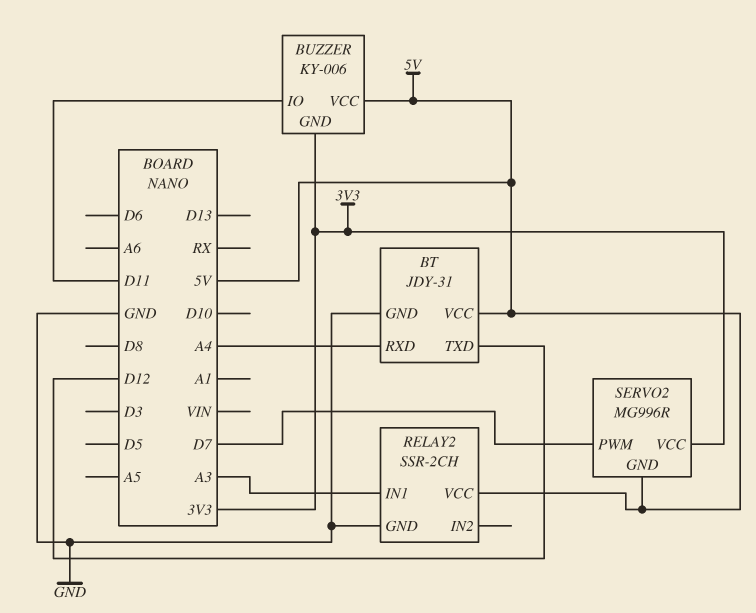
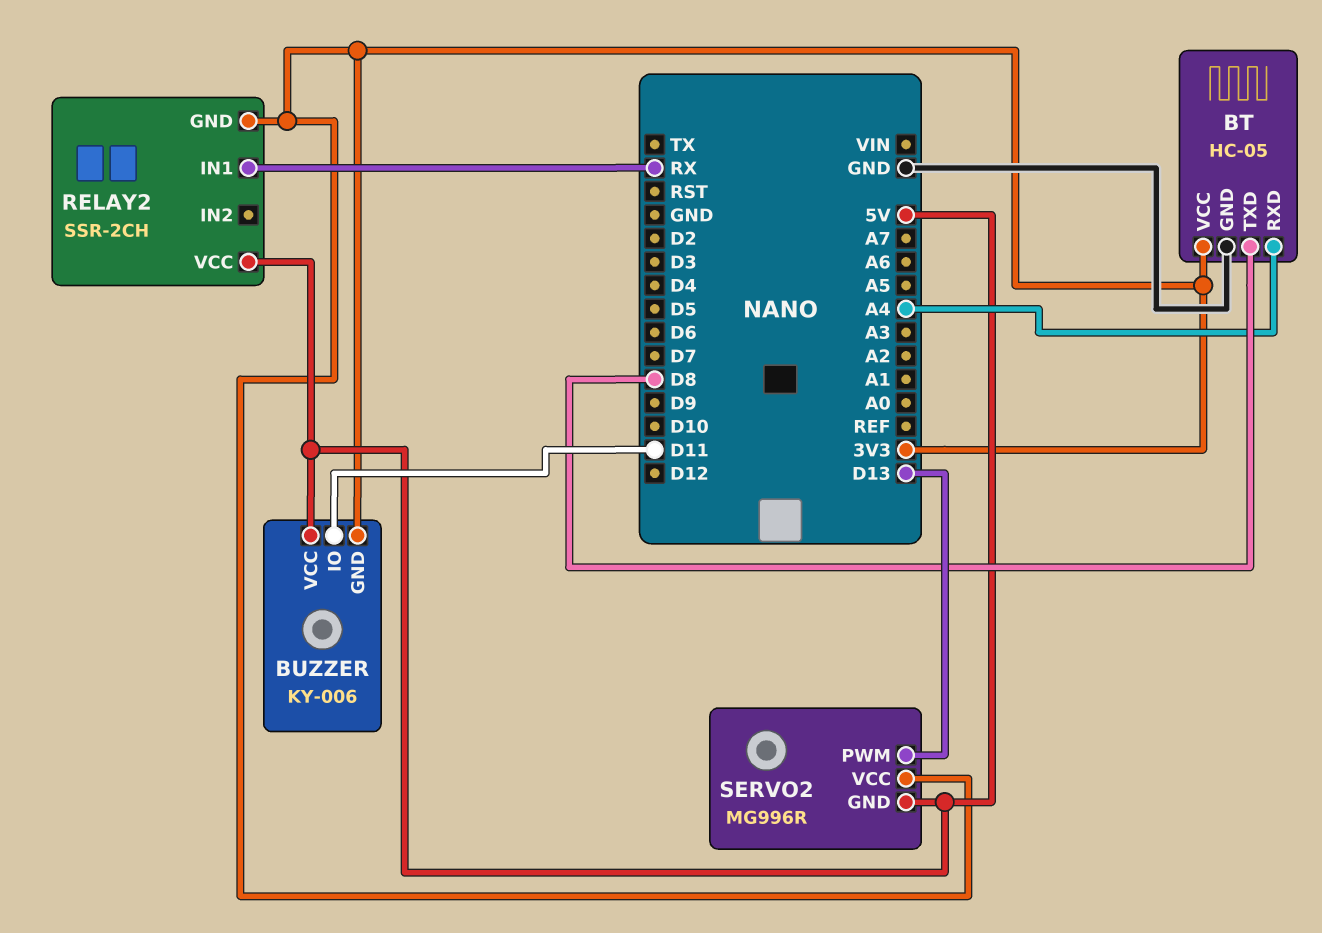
BT: JDY-31 -> HC-05
BT pin TXD: D12 -> D8
BT pin VCC: 5V -> 3V3
RELAY2 pin GND: GND -> 3V3
RELAY2 pin IN1: A3 -> RX
SERVO2 pin PWM: D7 -> D13

